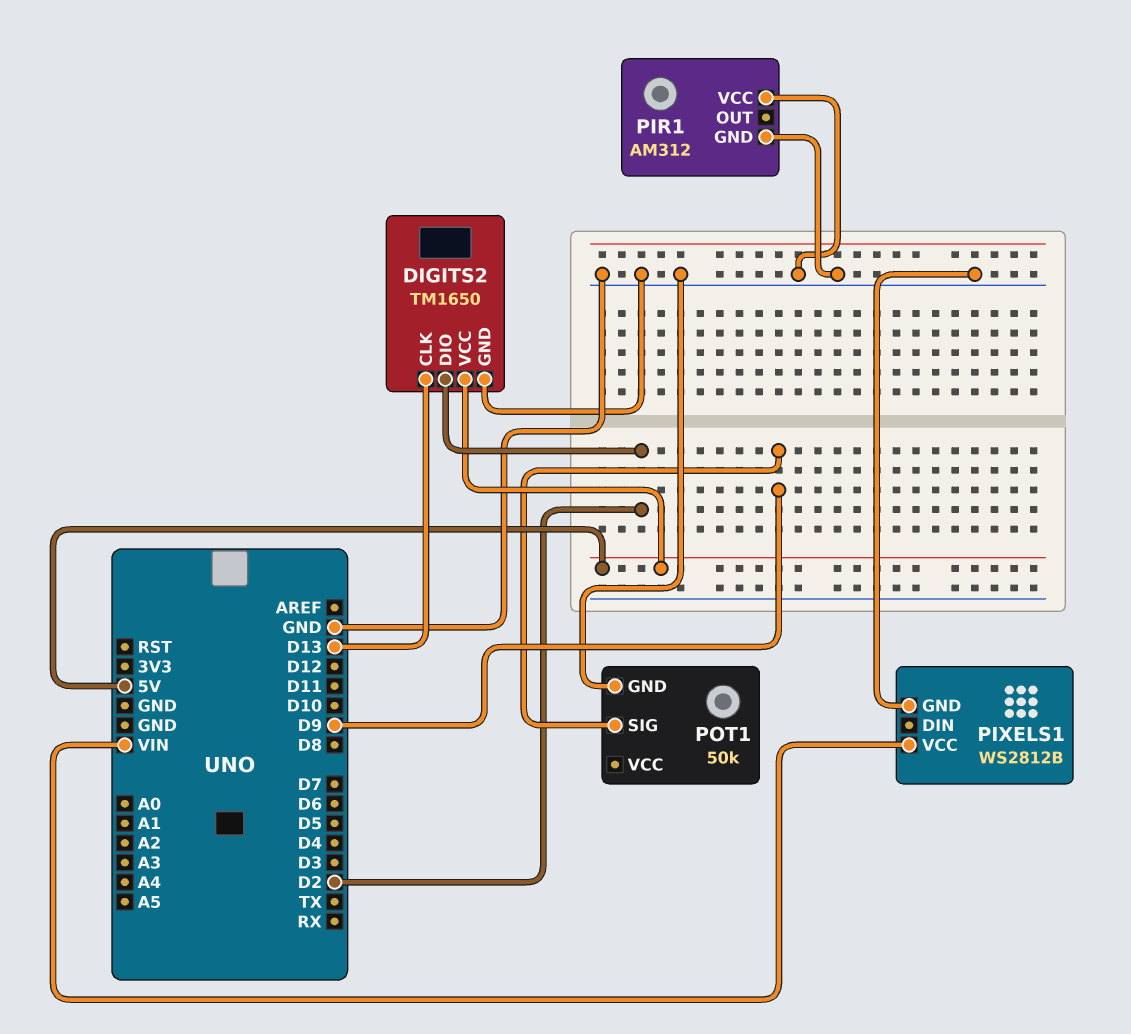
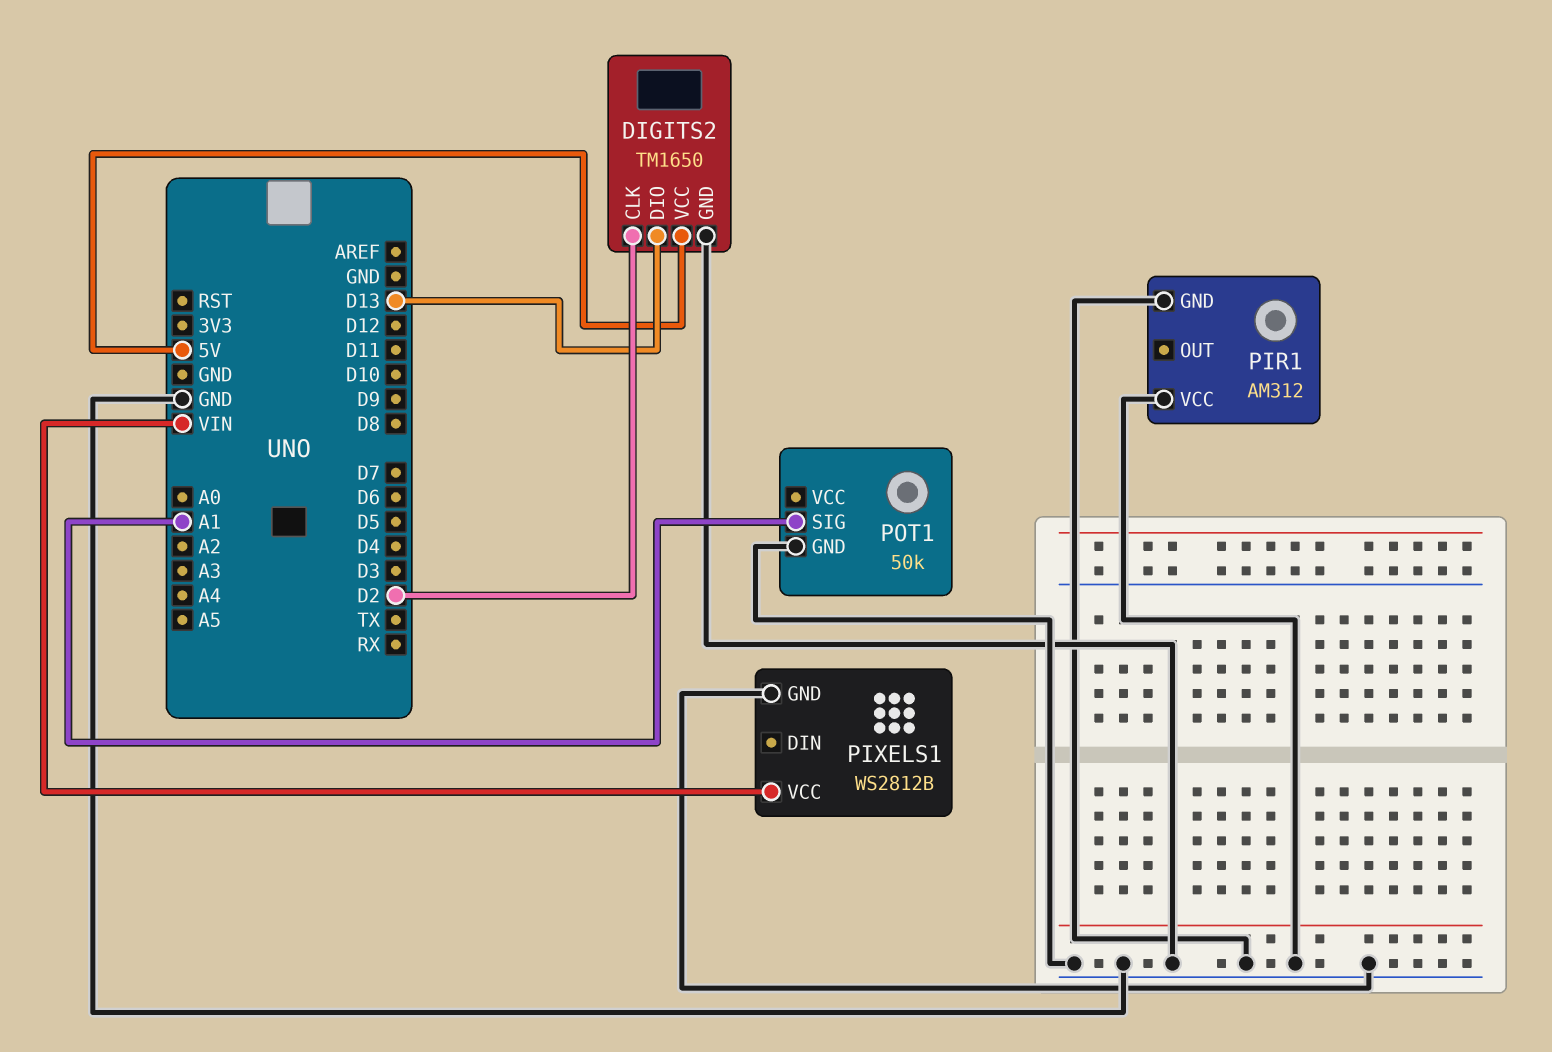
DIGITS2 pin CLK: D13 -> D2
DIGITS2 pin DIO: D2 -> D13
POT1 pin SIG: D9 -> A1

